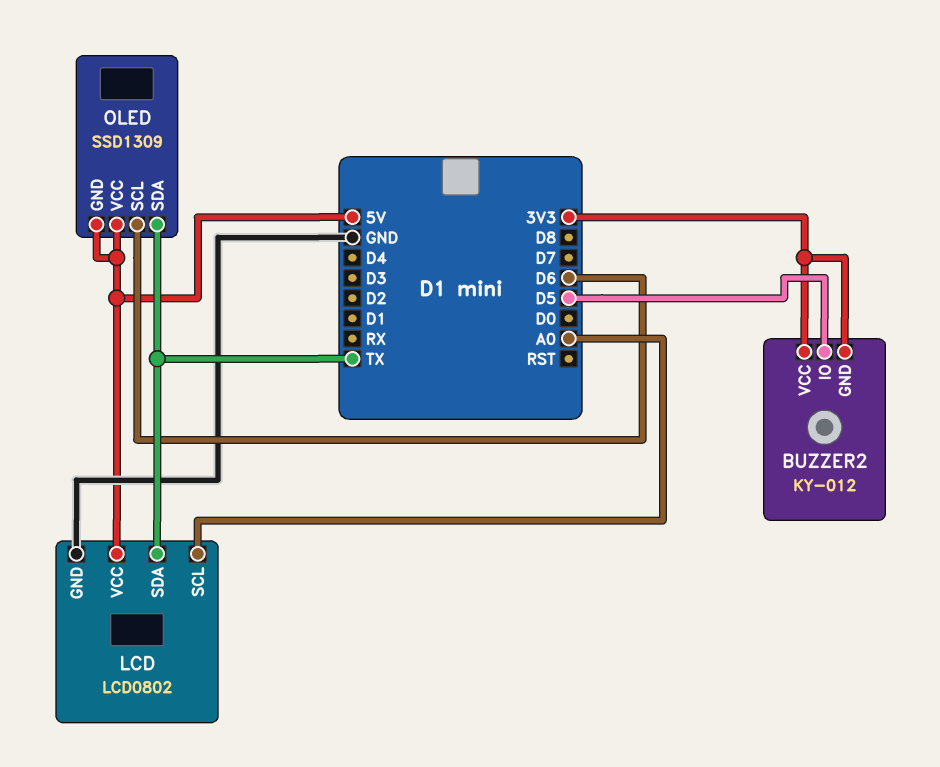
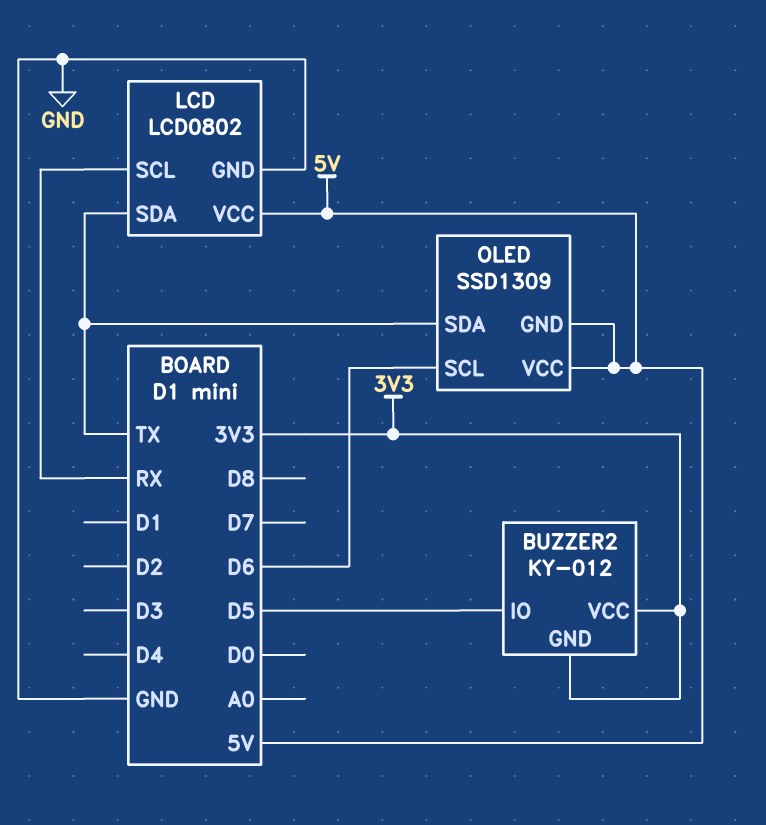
LCD pin SCL: A0 -> RX

